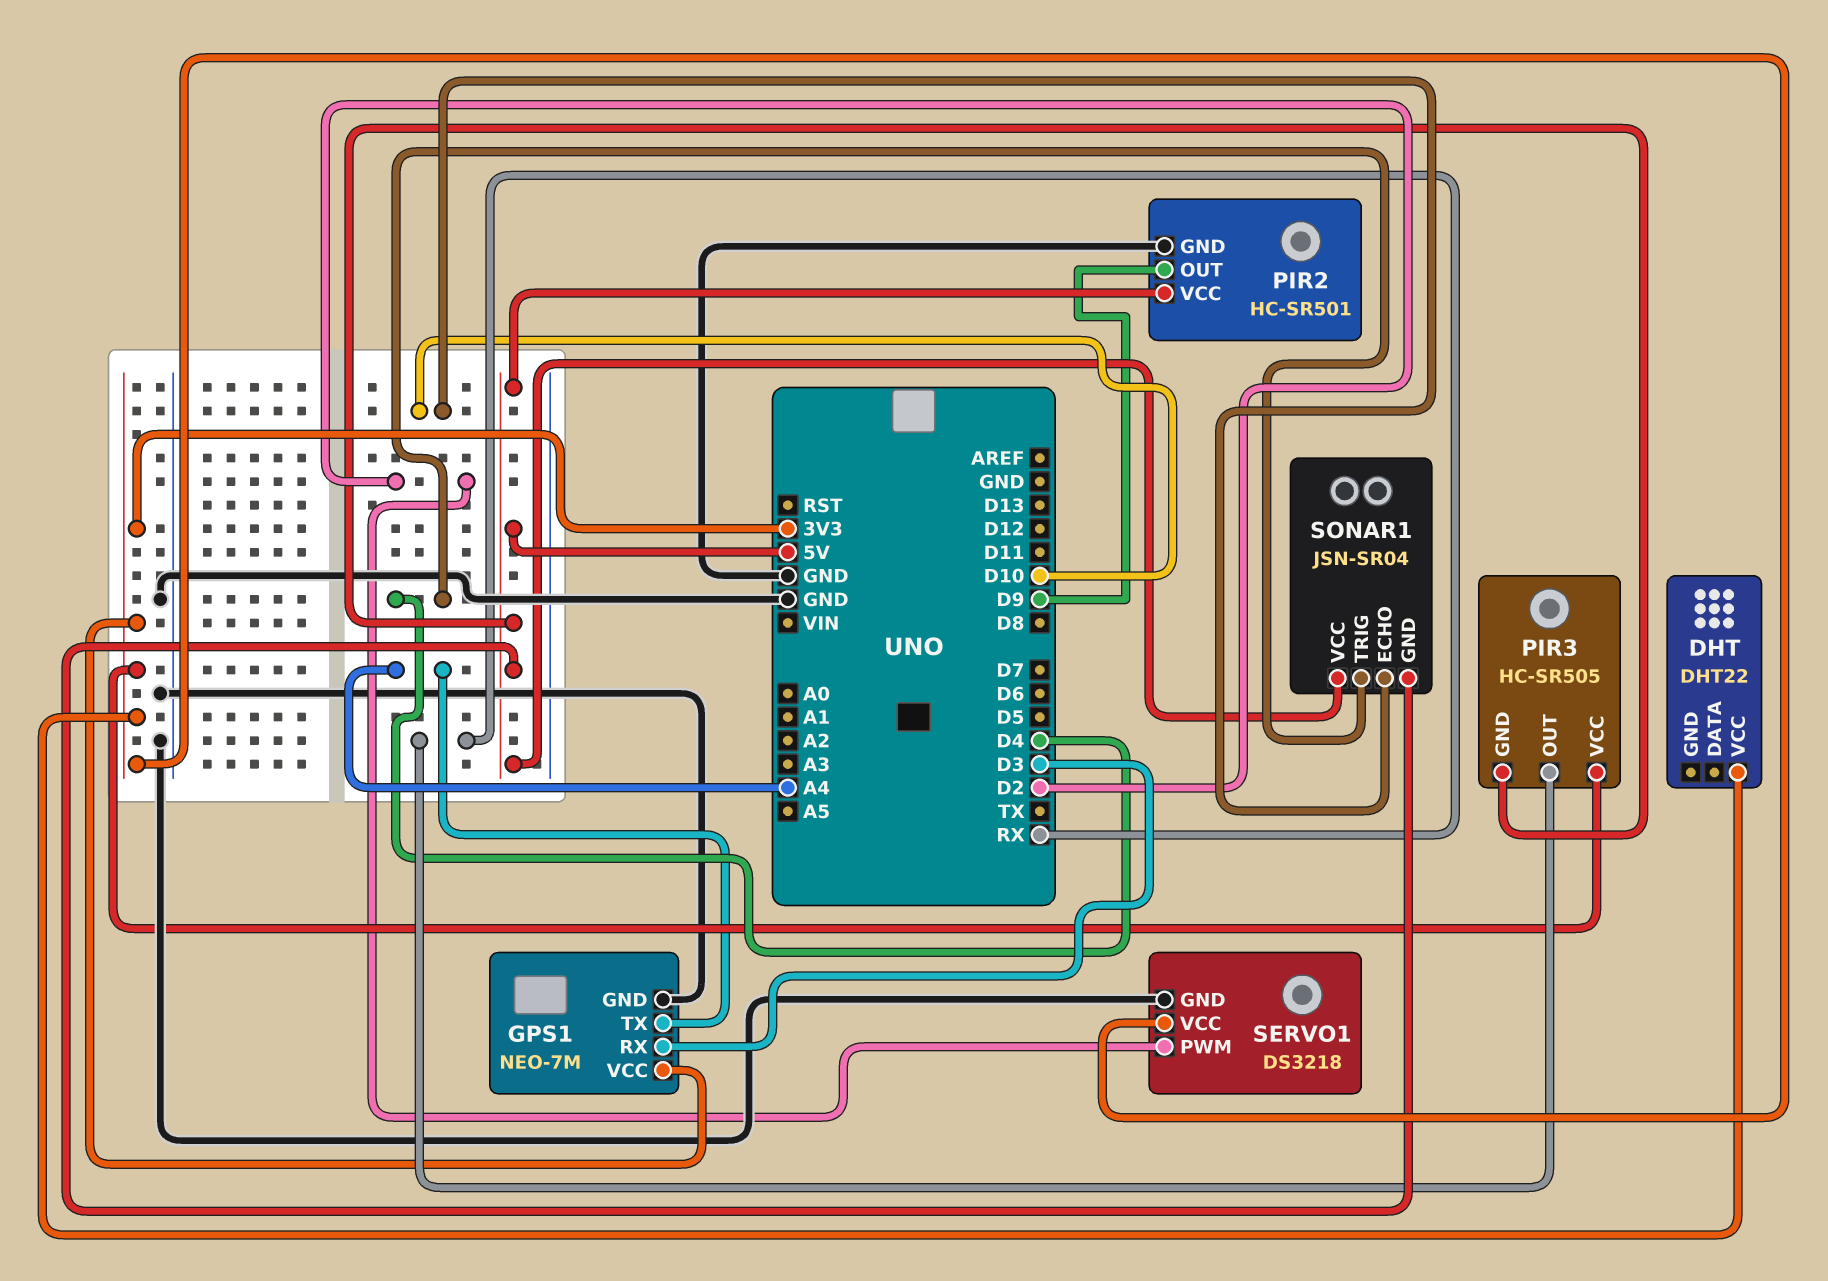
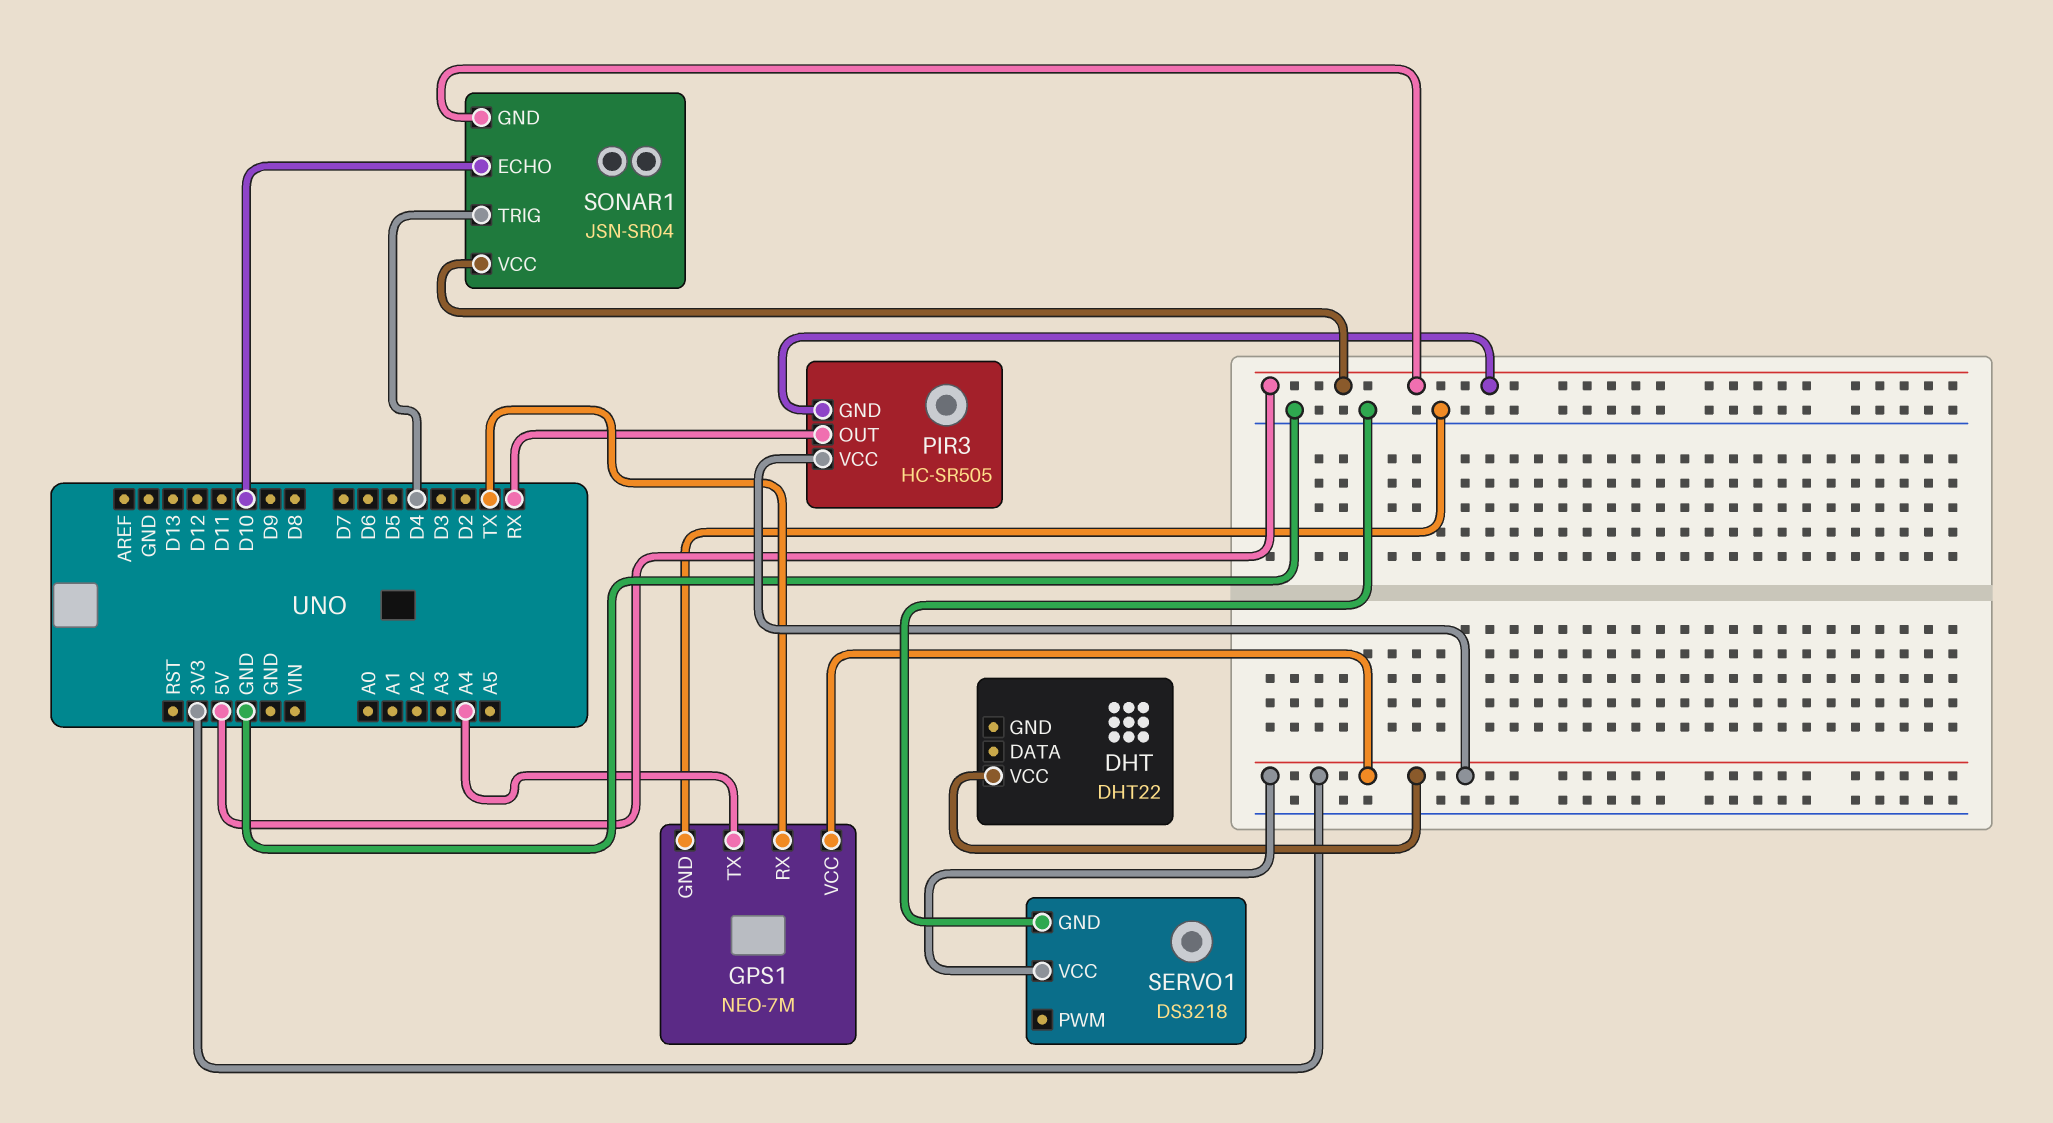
GPS1 pin RX: D3 -> TX
PIR2: HC-SR501 -> none
PIR2 pin GND: GND -> none
PIR2 pin OUT: D9 -> none
PIR2 pin VCC: 5V -> none
SERVO1 pin PWM: D2 -> none

